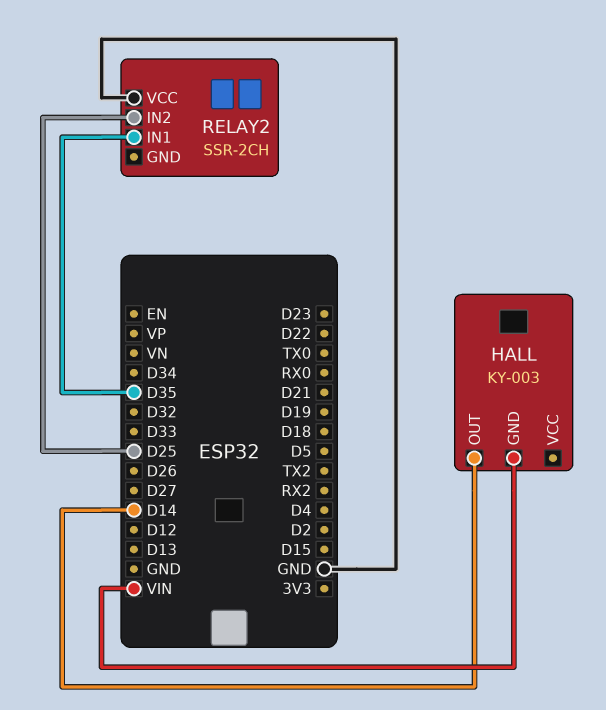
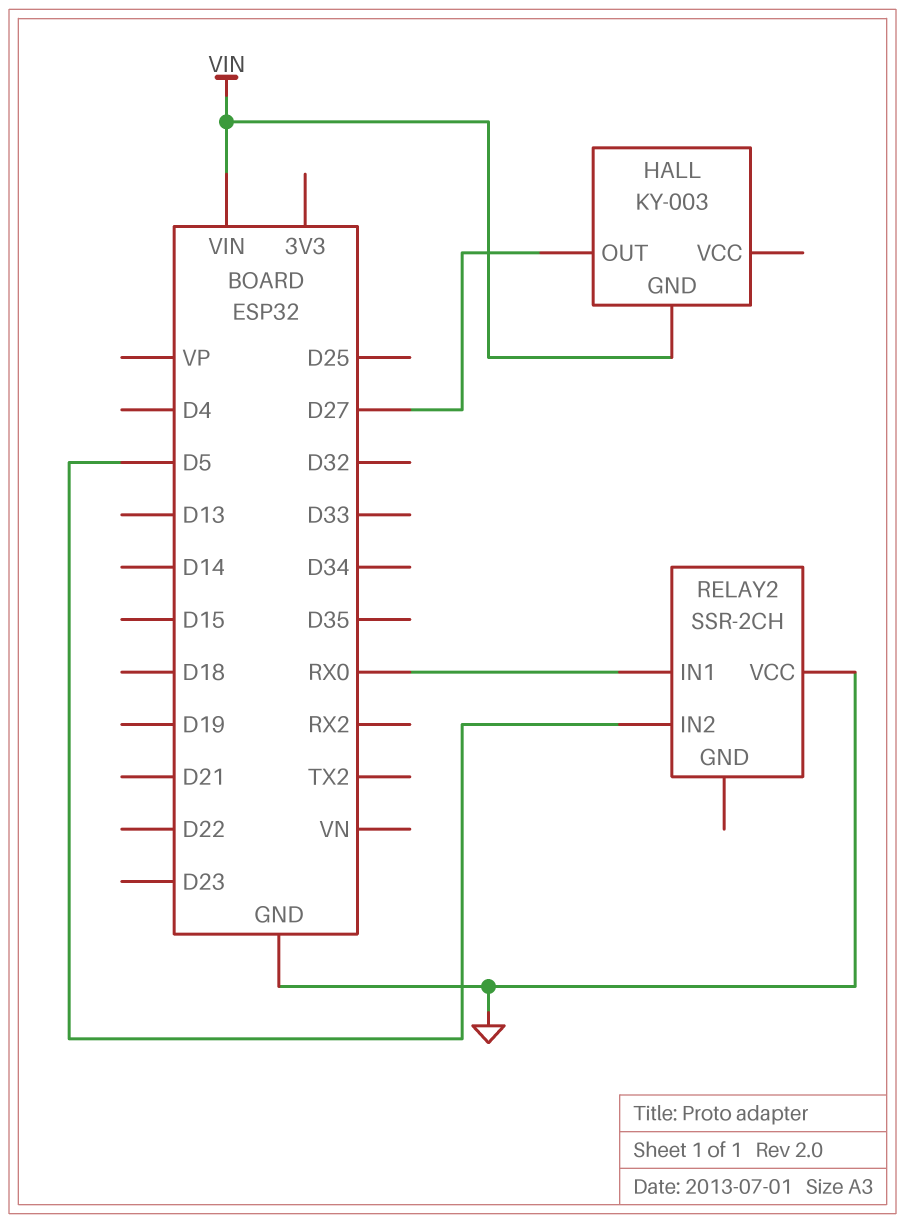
HALL pin OUT: D14 -> D27
RELAY2 pin IN1: D35 -> RX0
RELAY2 pin IN2: D25 -> D5

